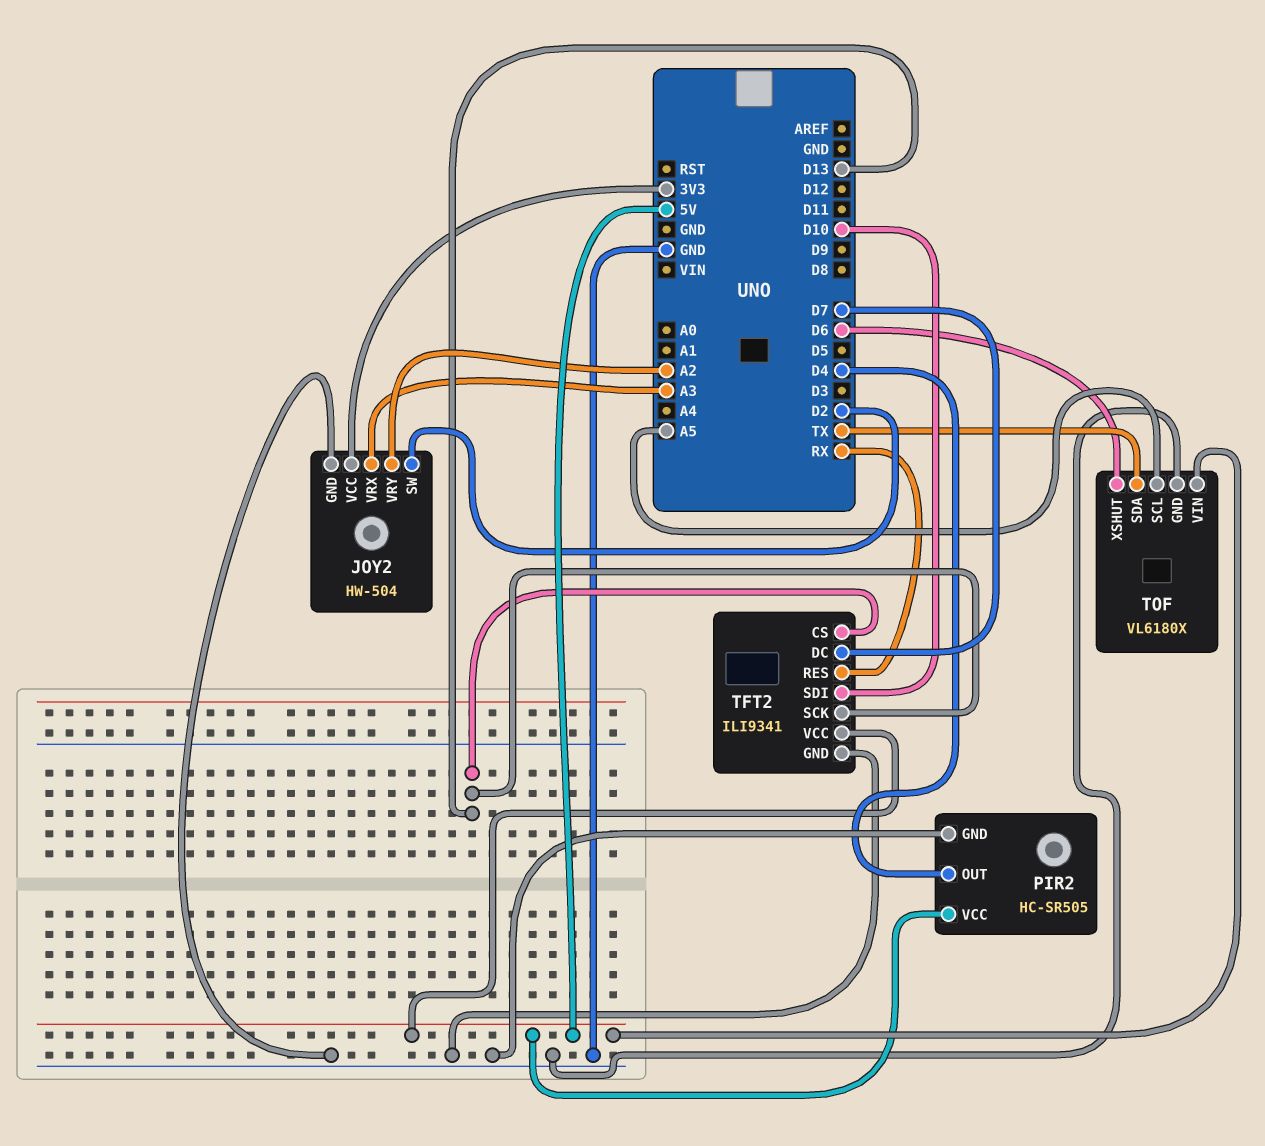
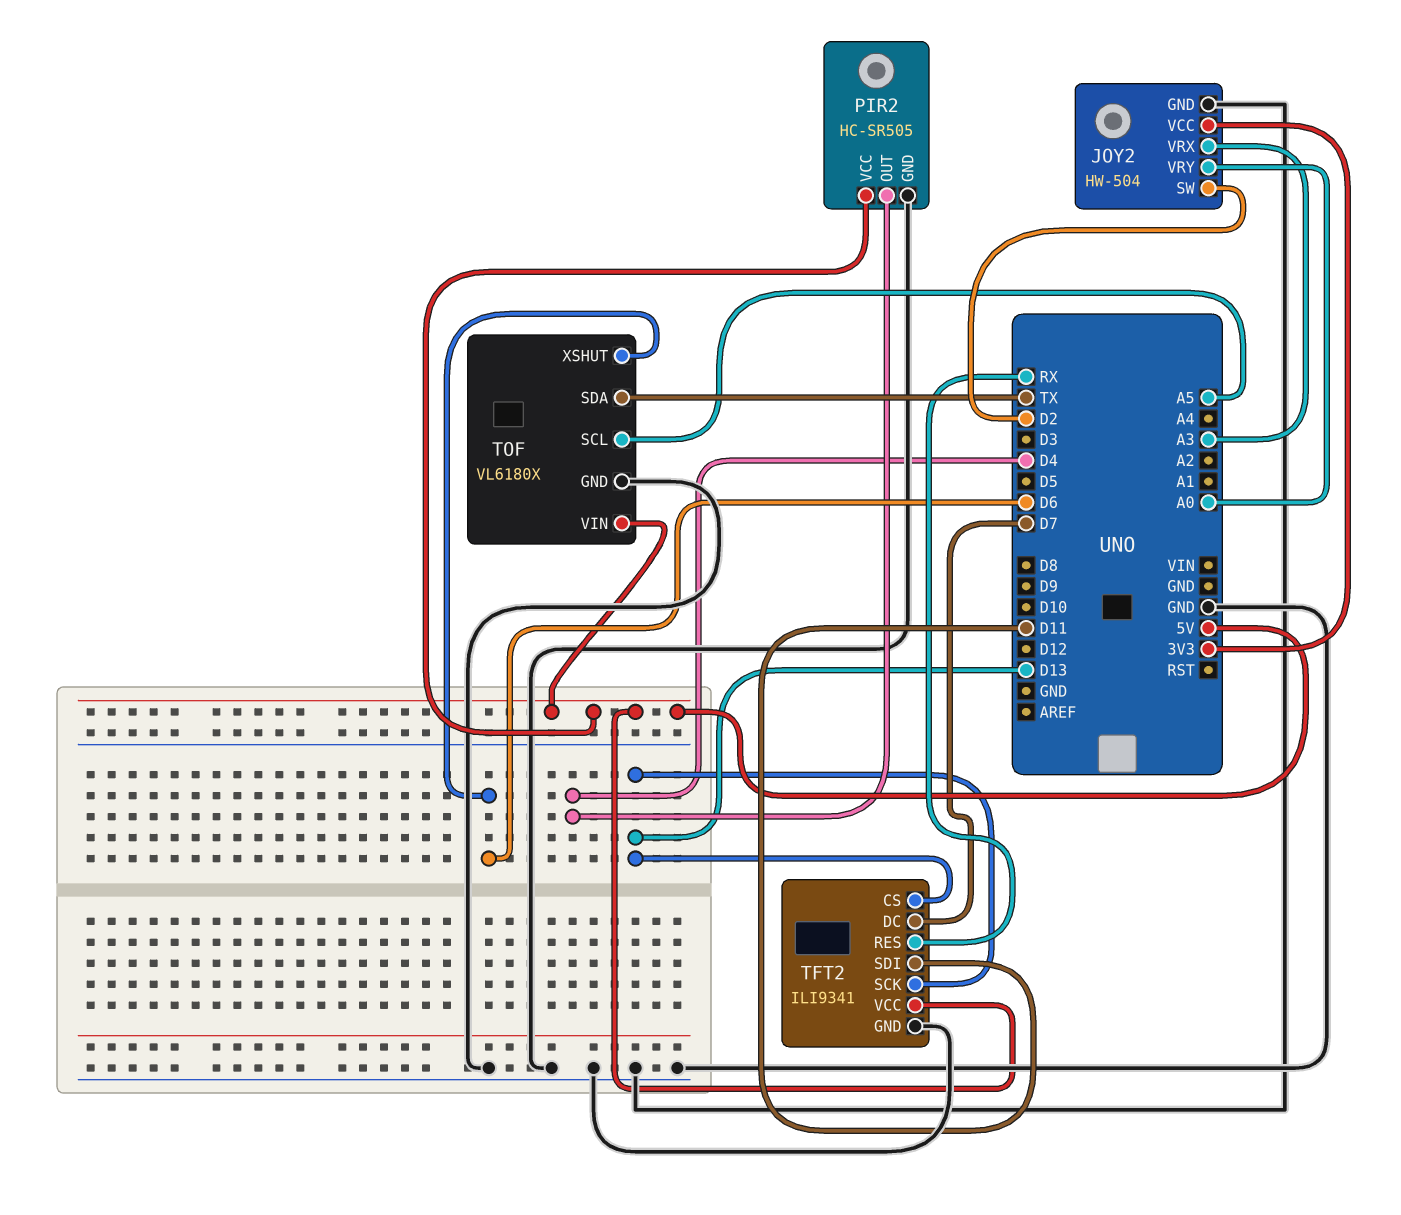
JOY2 pin VRY: A2 -> A0
TFT2 pin SDI: D10 -> D11

